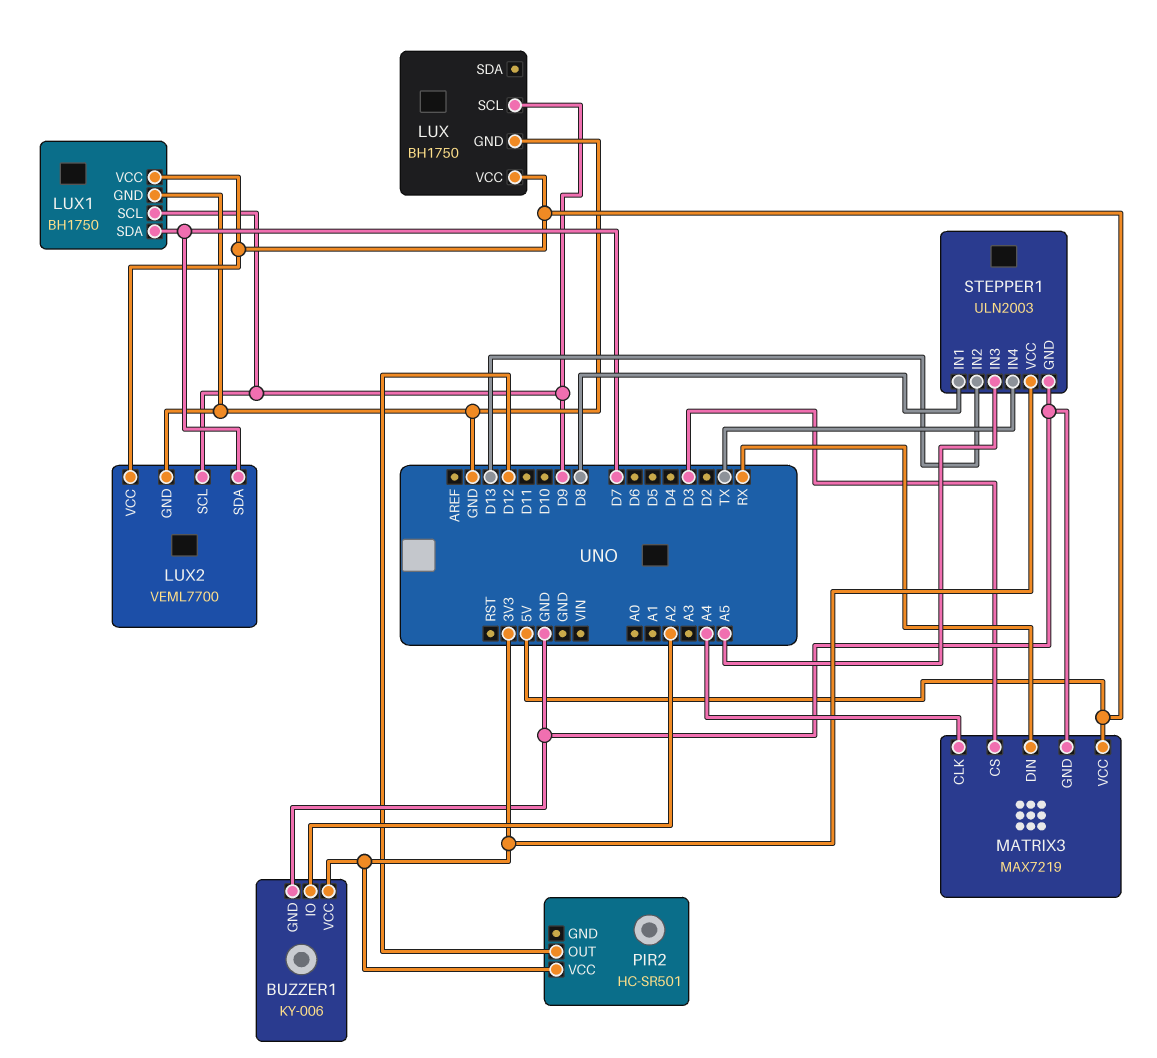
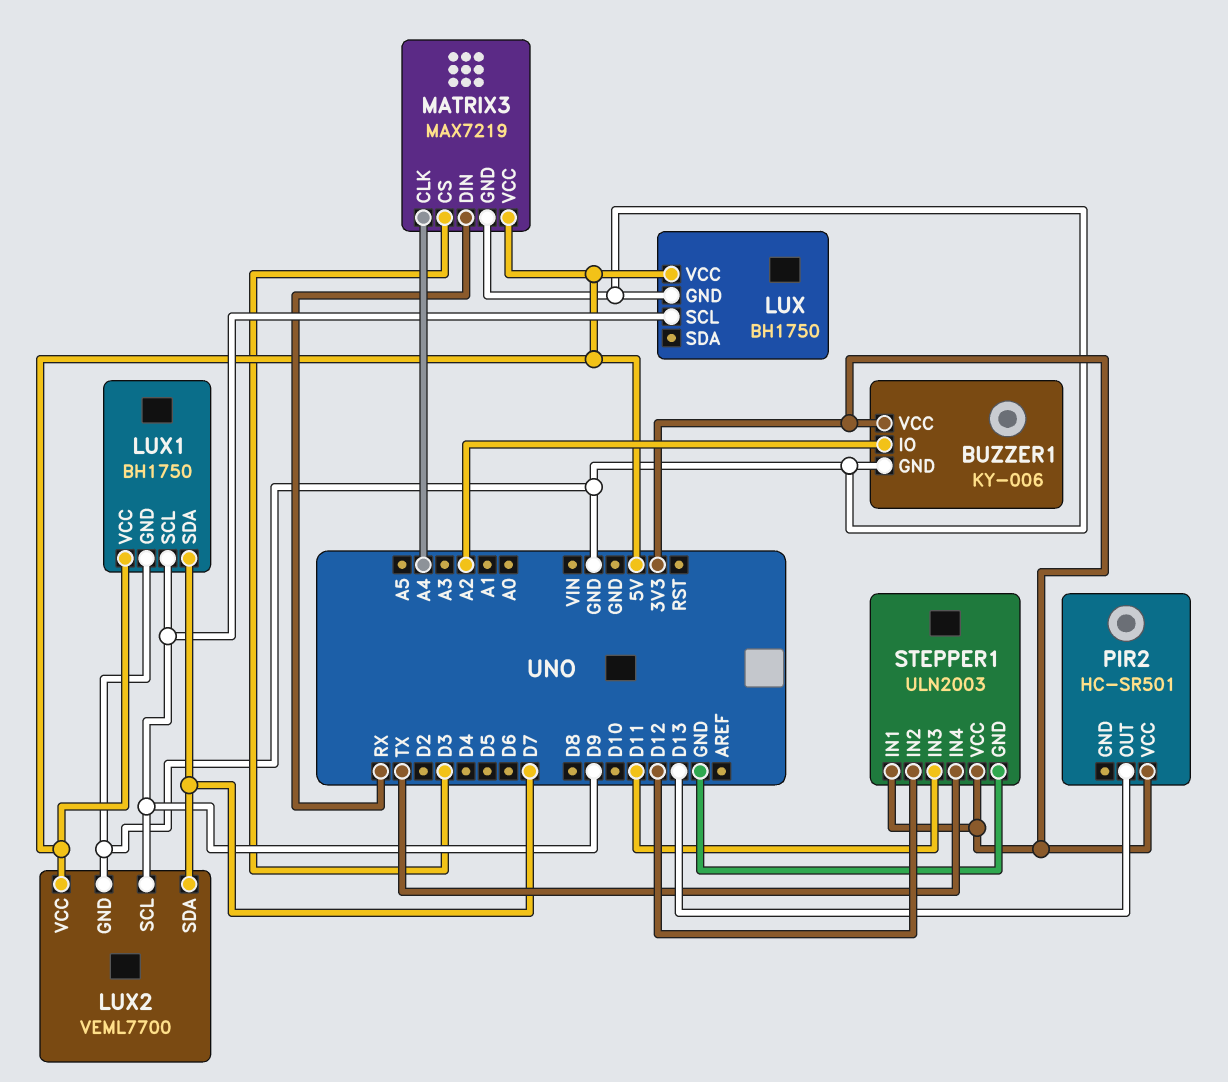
PIR2 pin OUT: D12 -> D13
STEPPER1 pin IN1: D8 -> 3V3
STEPPER1 pin IN2: D13 -> D12
STEPPER1 pin IN3: A5 -> D11

